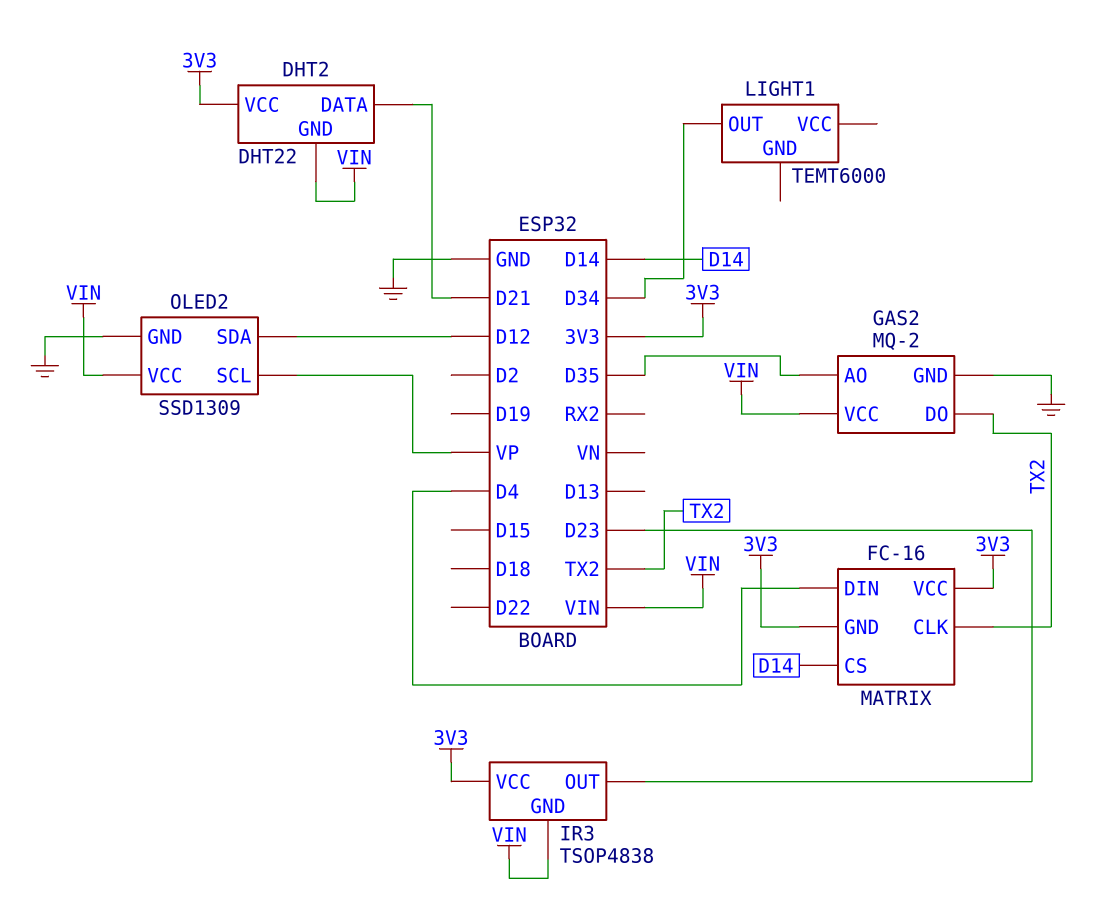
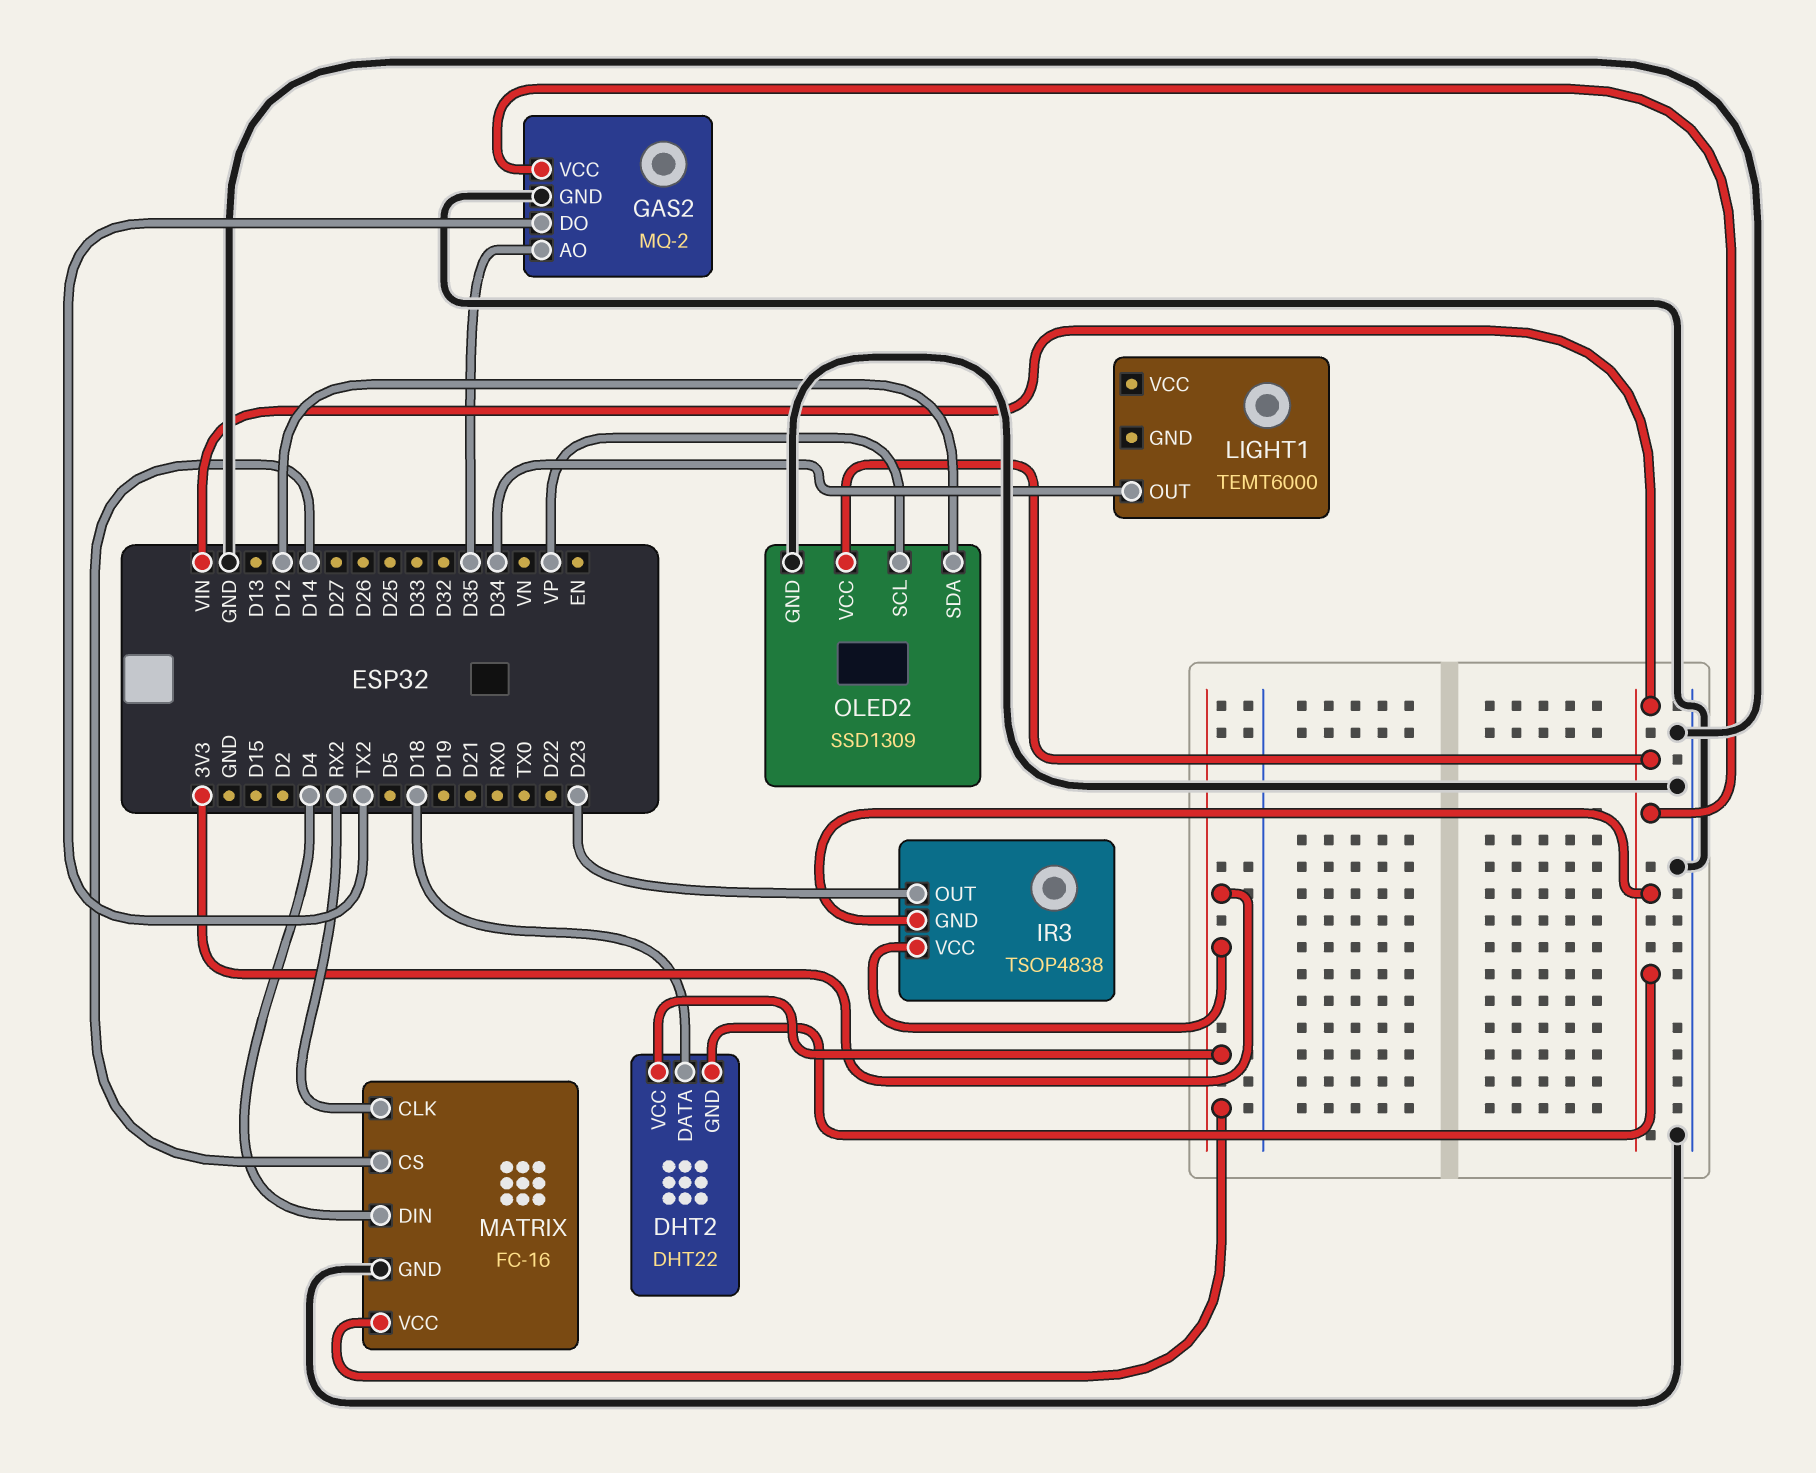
DHT2 pin DATA: D21 -> D18
MATRIX pin CLK: TX2 -> RX2
MATRIX pin GND: 3V3 -> GND

